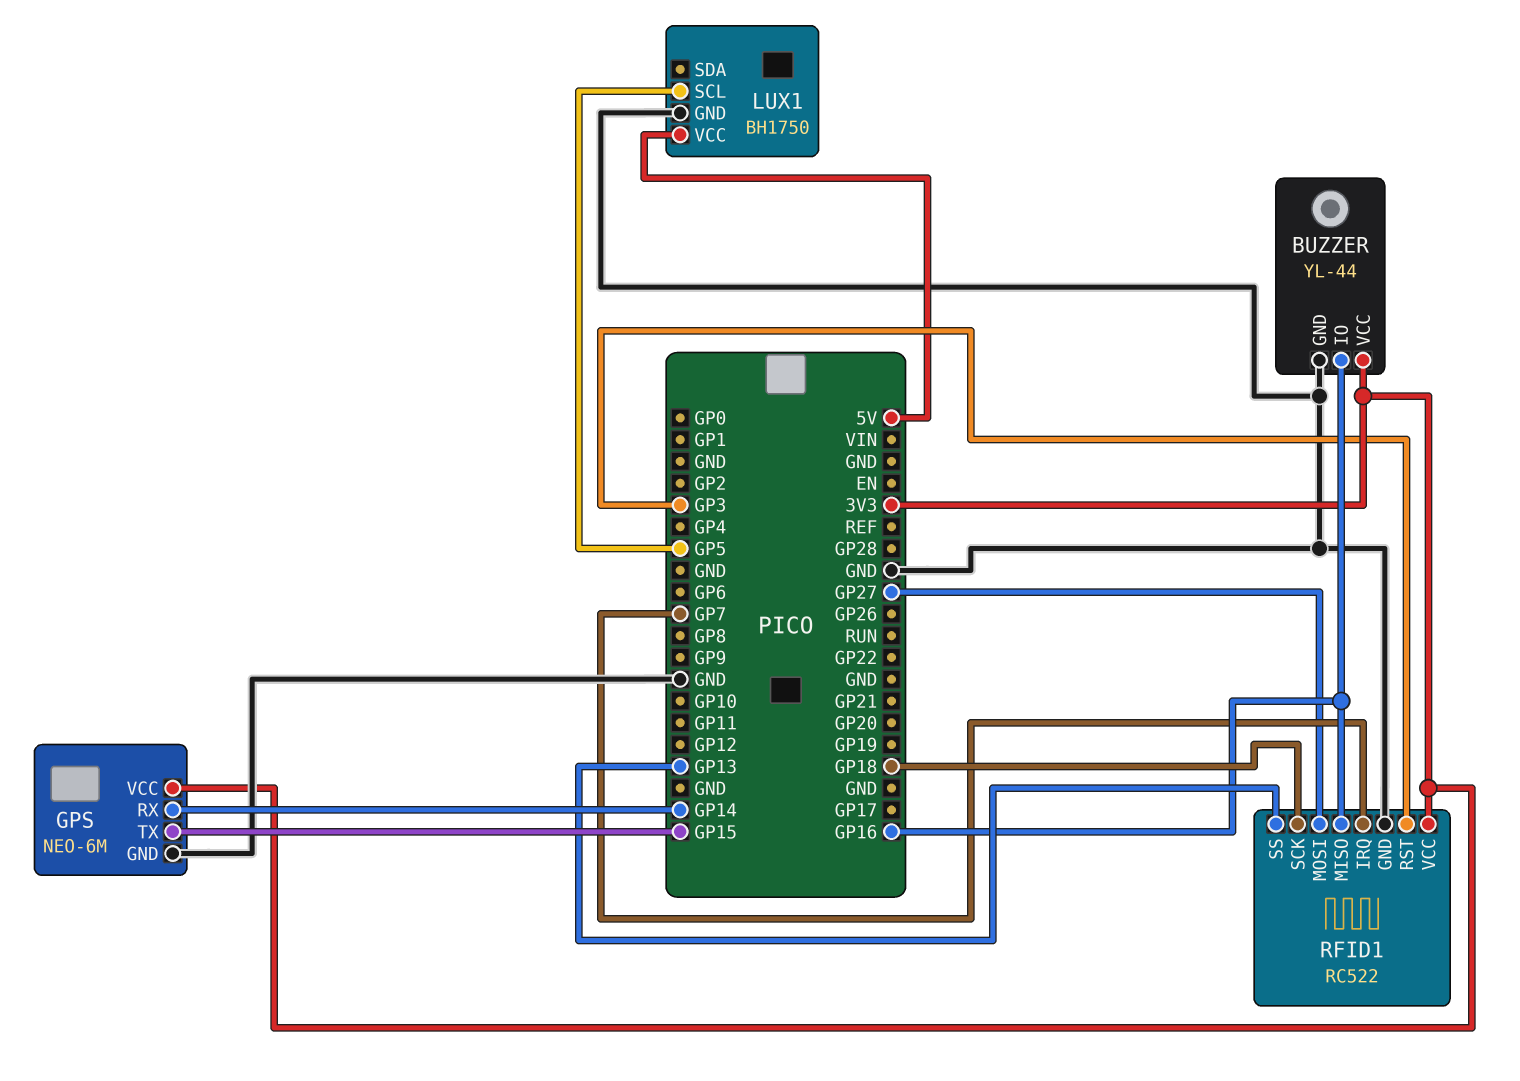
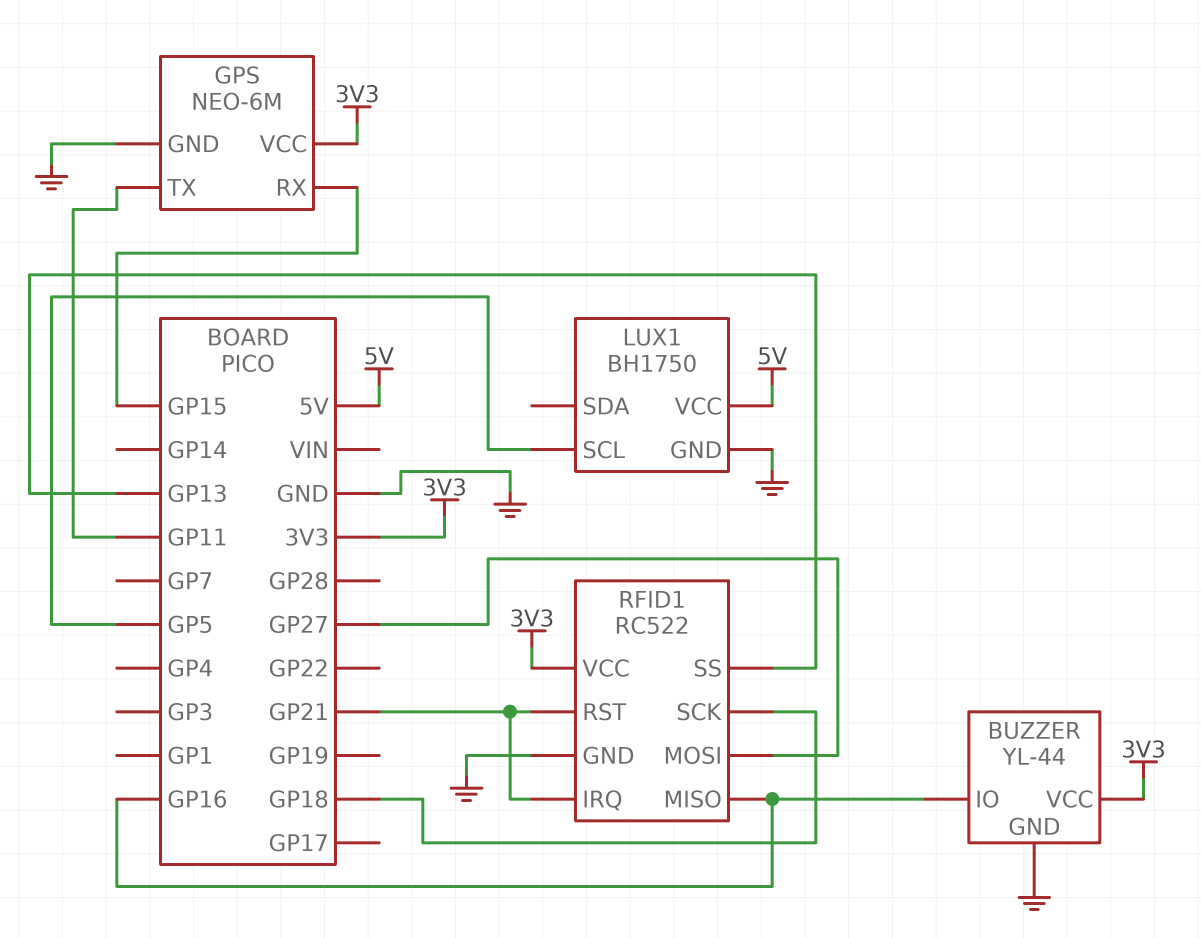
GPS pin RX: GP14 -> GP15
GPS pin TX: GP15 -> GP11
RFID1 pin IRQ: GP7 -> GP21
RFID1 pin RST: GP3 -> GP21

